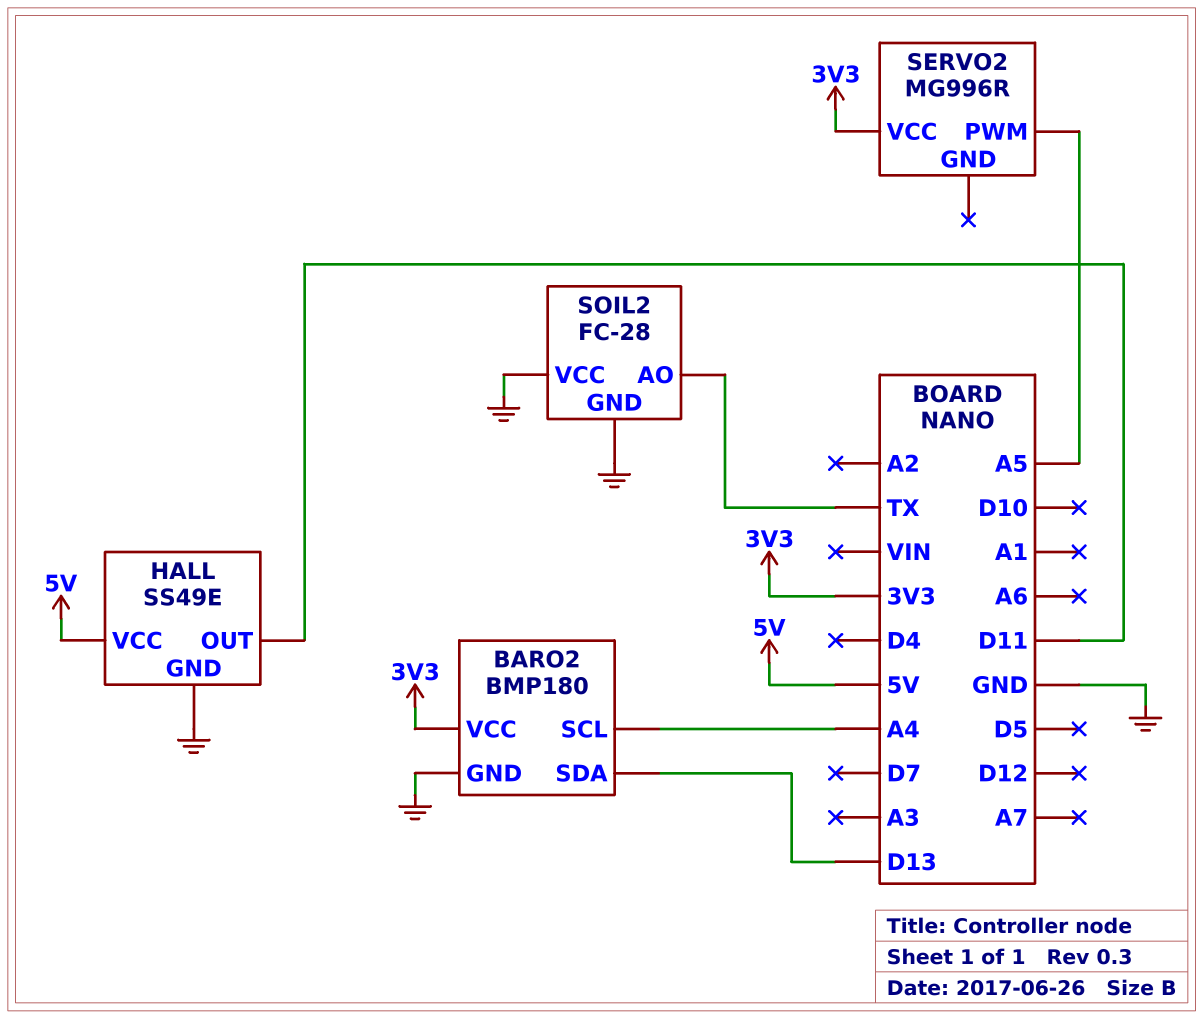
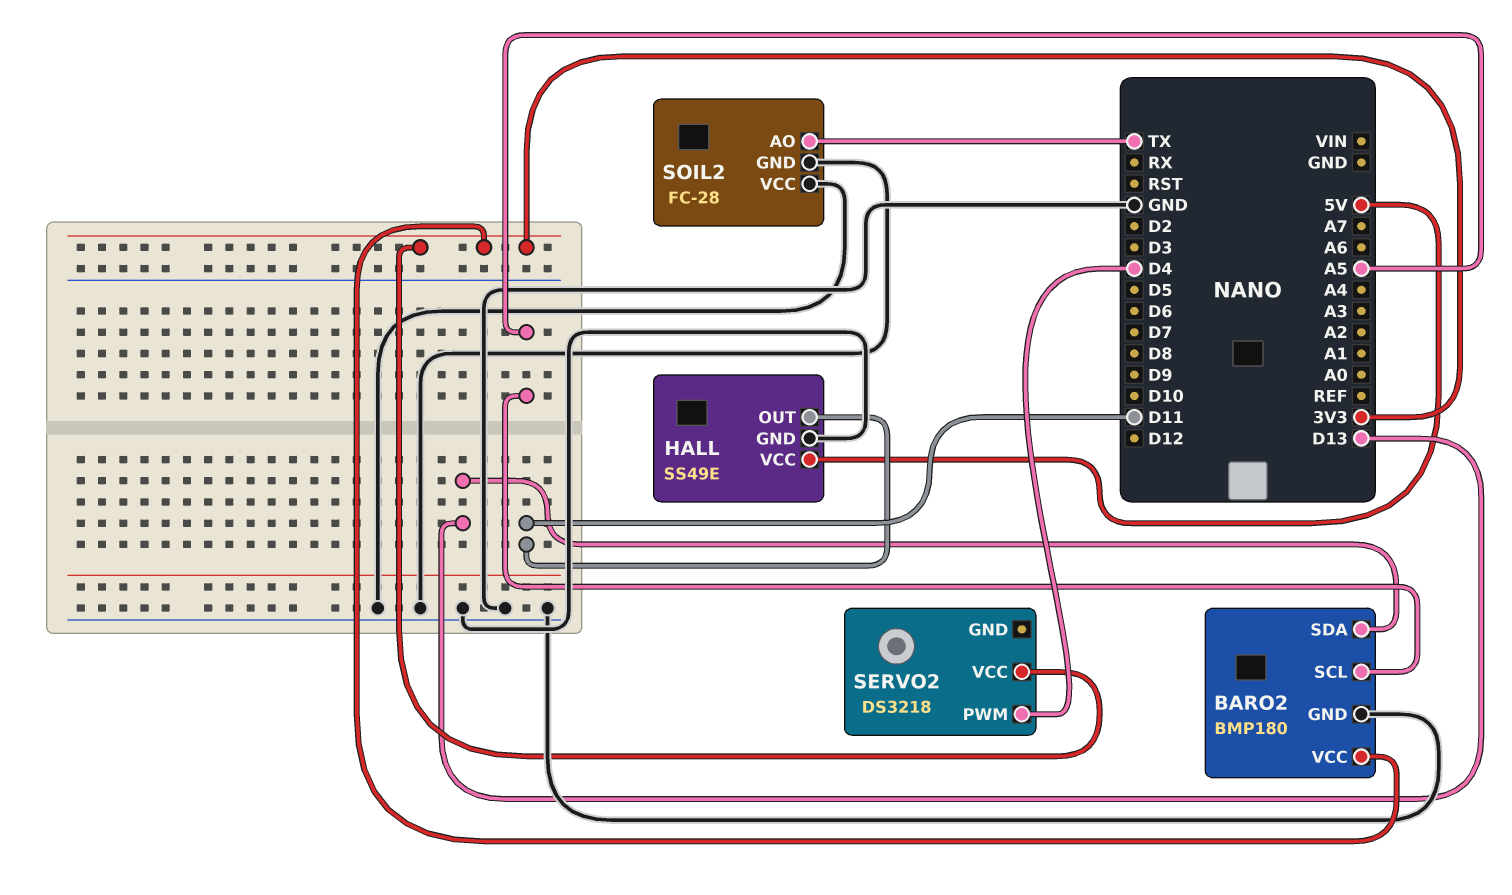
BARO2 pin SCL: A4 -> A5
SERVO2: MG996R -> DS3218
SERVO2 pin PWM: A5 -> D4

